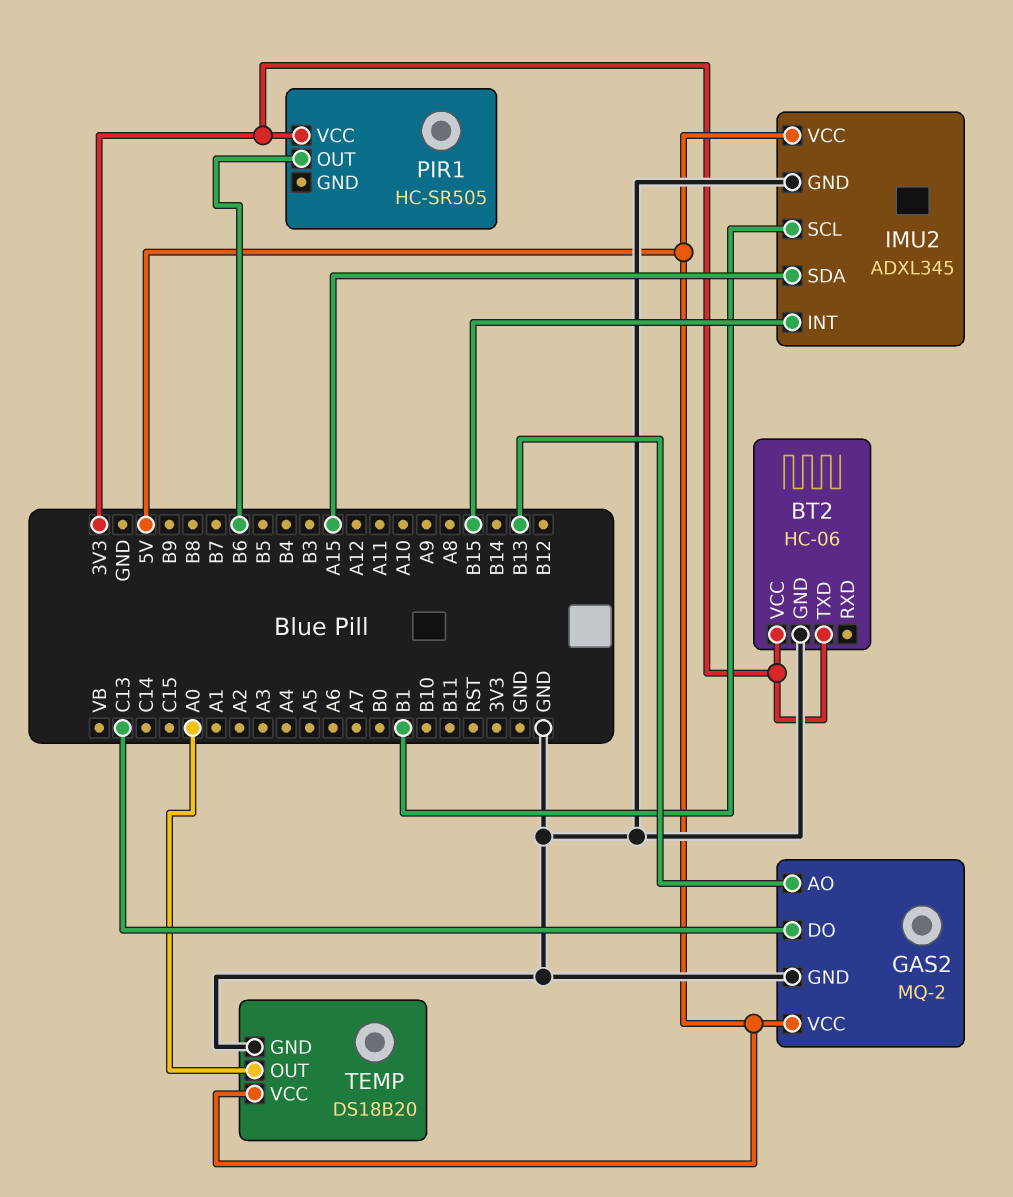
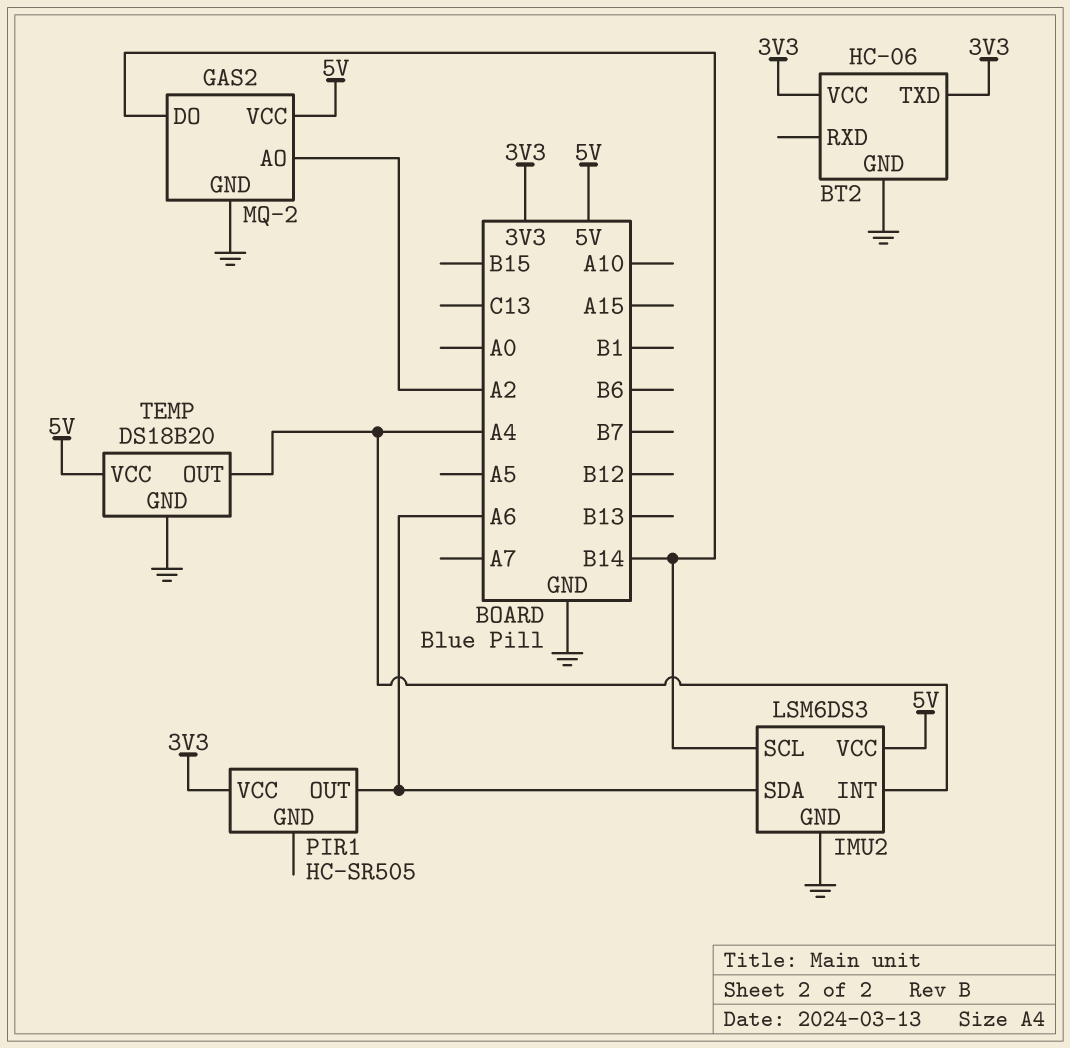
GAS2 pin AO: B13 -> A2
GAS2 pin DO: C13 -> B14
IMU2: ADXL345 -> LSM6DS3
IMU2 pin INT: B15 -> A4
IMU2 pin SCL: B1 -> B14
IMU2 pin SDA: A15 -> A6
PIR1 pin OUT: B6 -> A6
TEMP pin OUT: A0 -> A4

